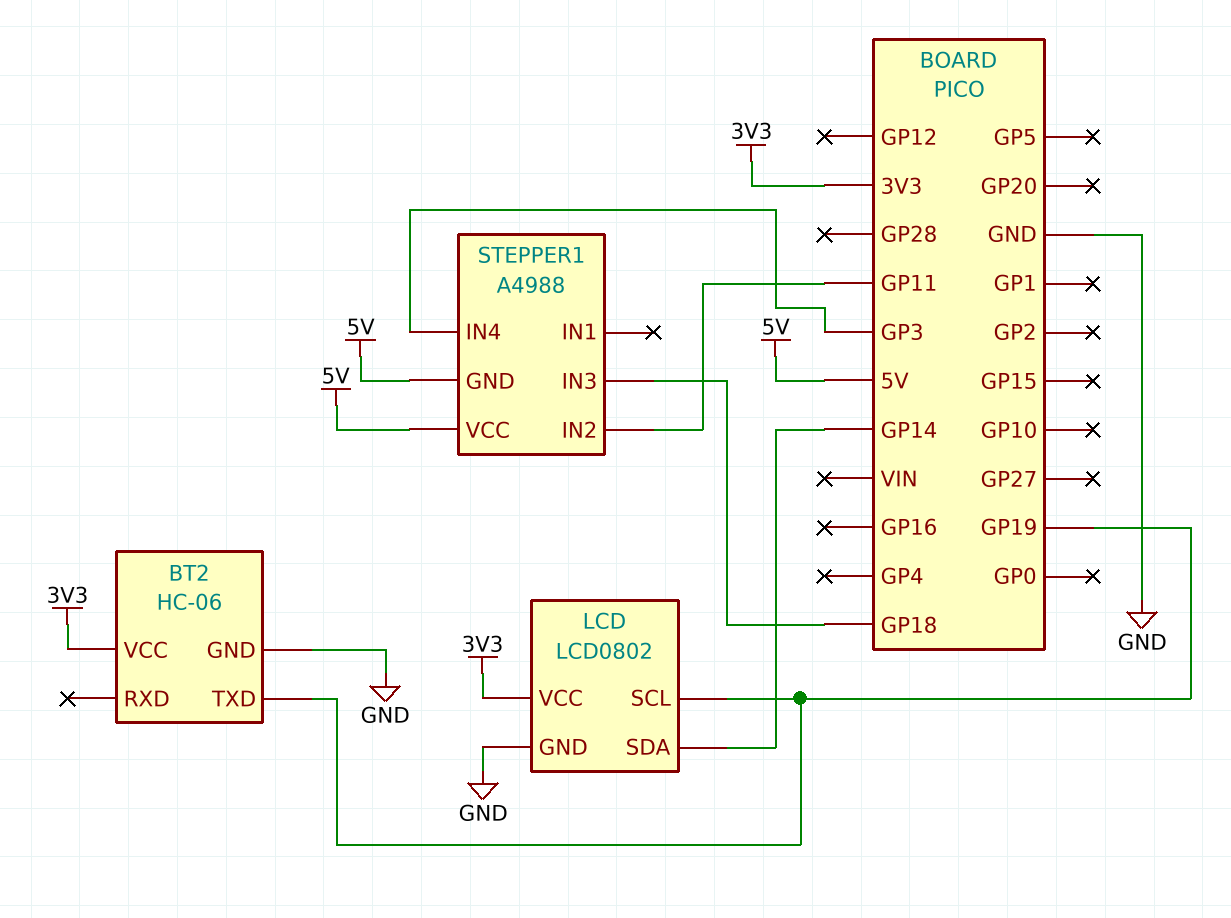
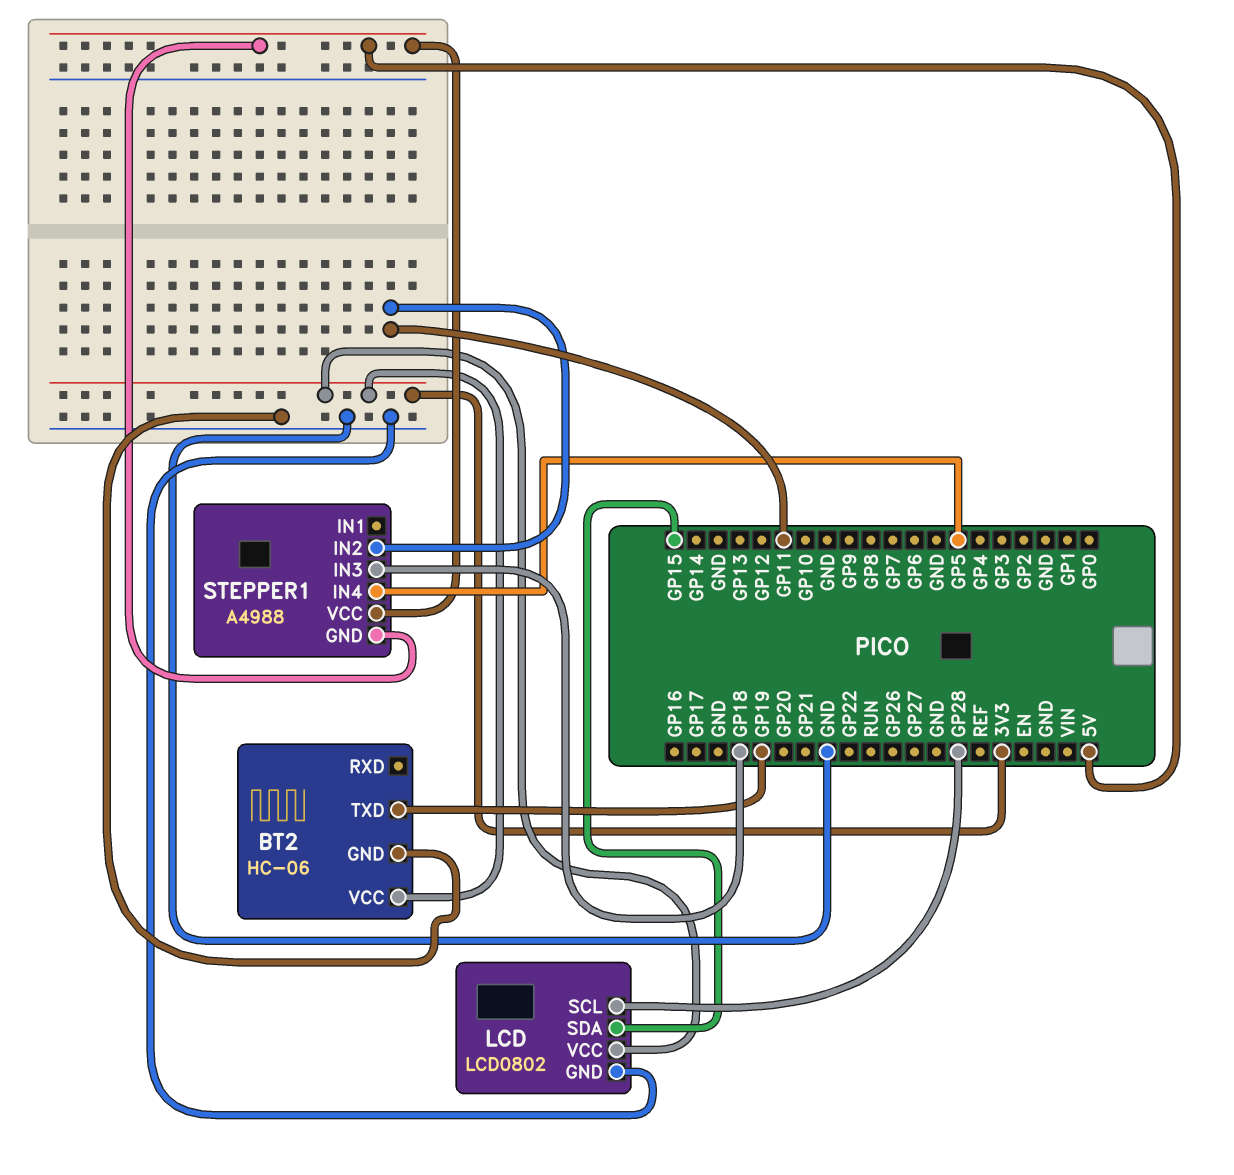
LCD pin SCL: GP19 -> GP28
LCD pin SDA: GP14 -> GP15
STEPPER1 pin IN4: GP3 -> GP5

